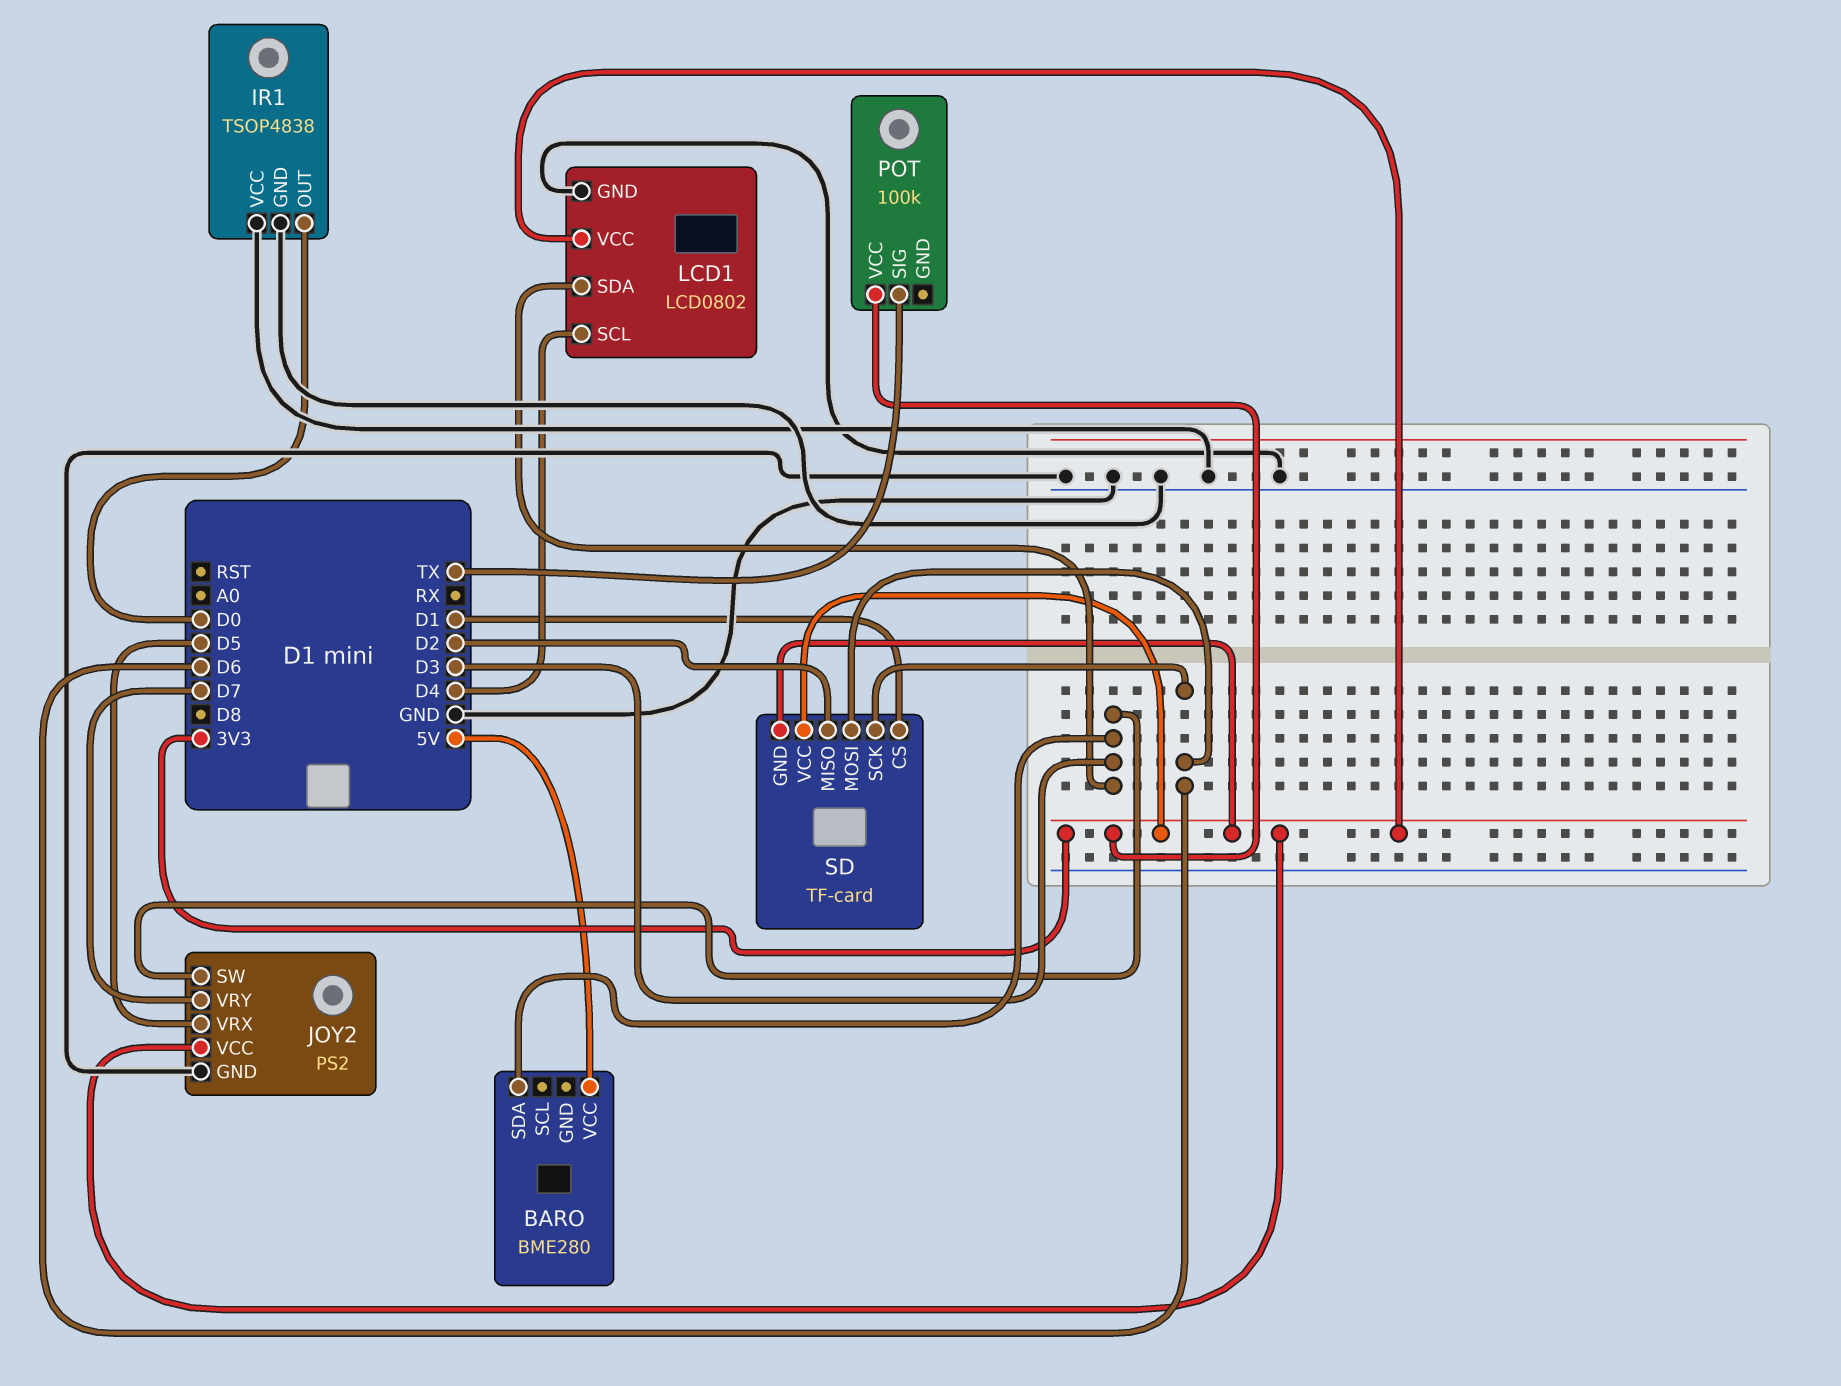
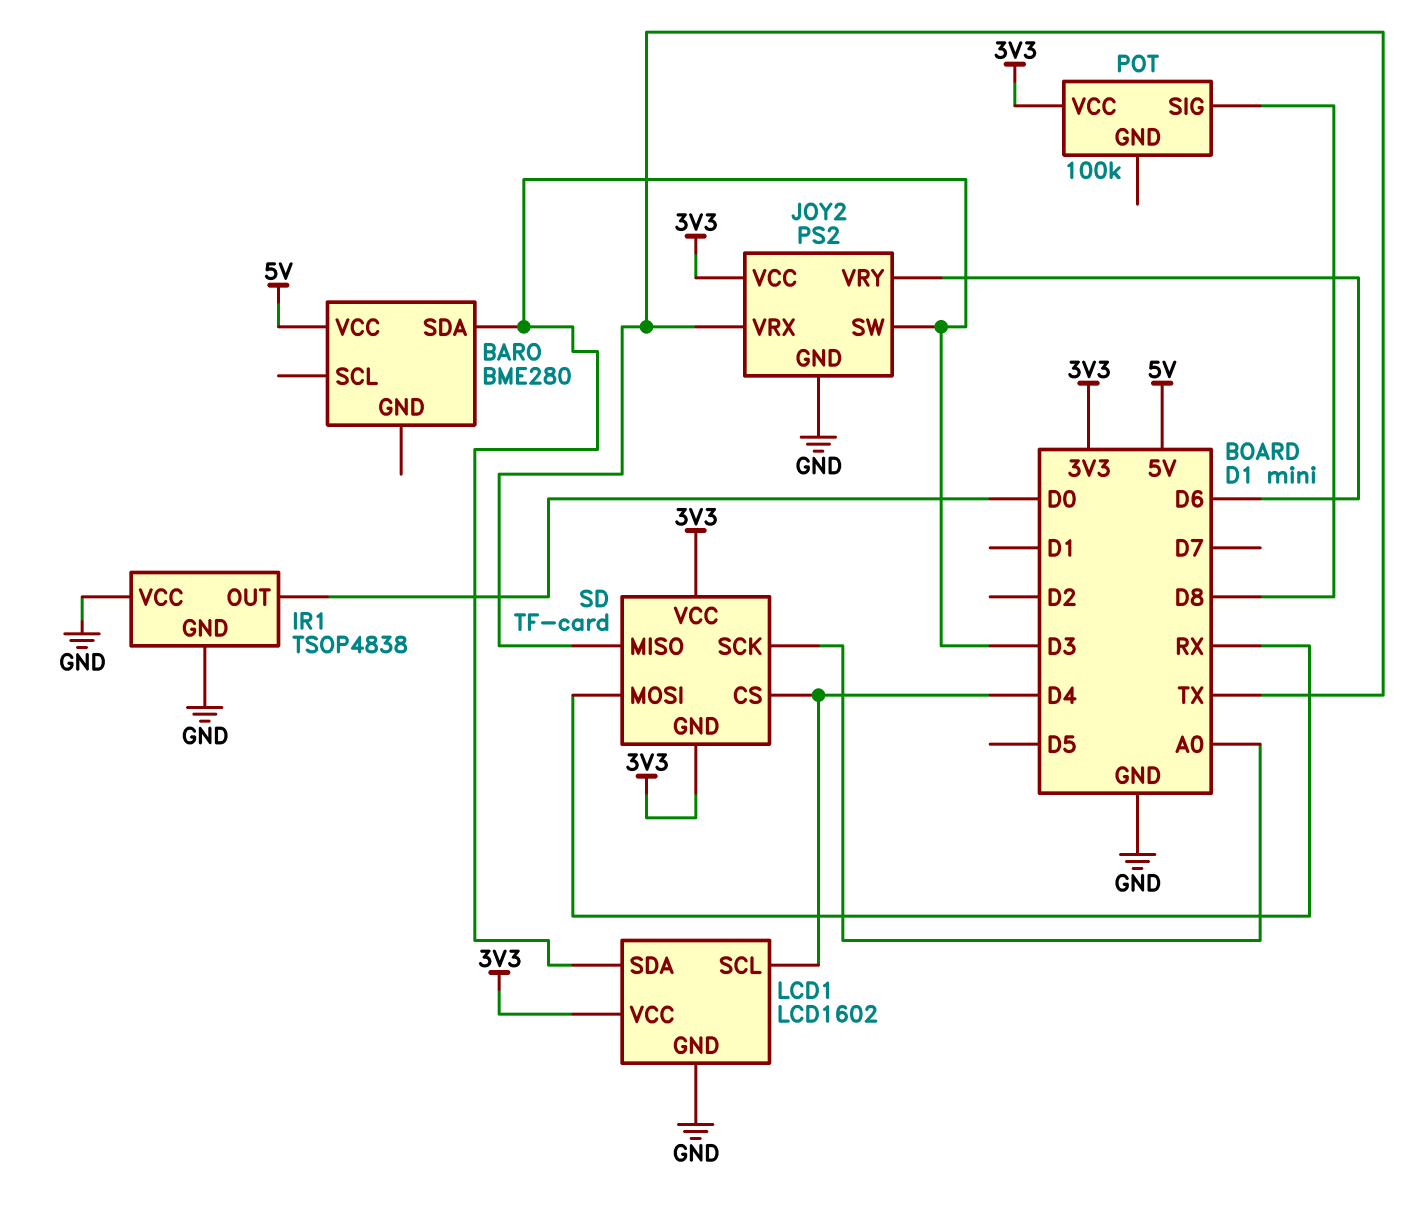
JOY2 pin VRX: D5 -> TX
JOY2 pin VRY: D7 -> D6
LCD1: LCD0802 -> LCD1602
POT pin SIG: TX -> D8
SD pin CS: D1 -> D4
SD pin MISO: D2 -> TX
SD pin MOSI: D6 -> RX
SD pin SCK: D6 -> A0

